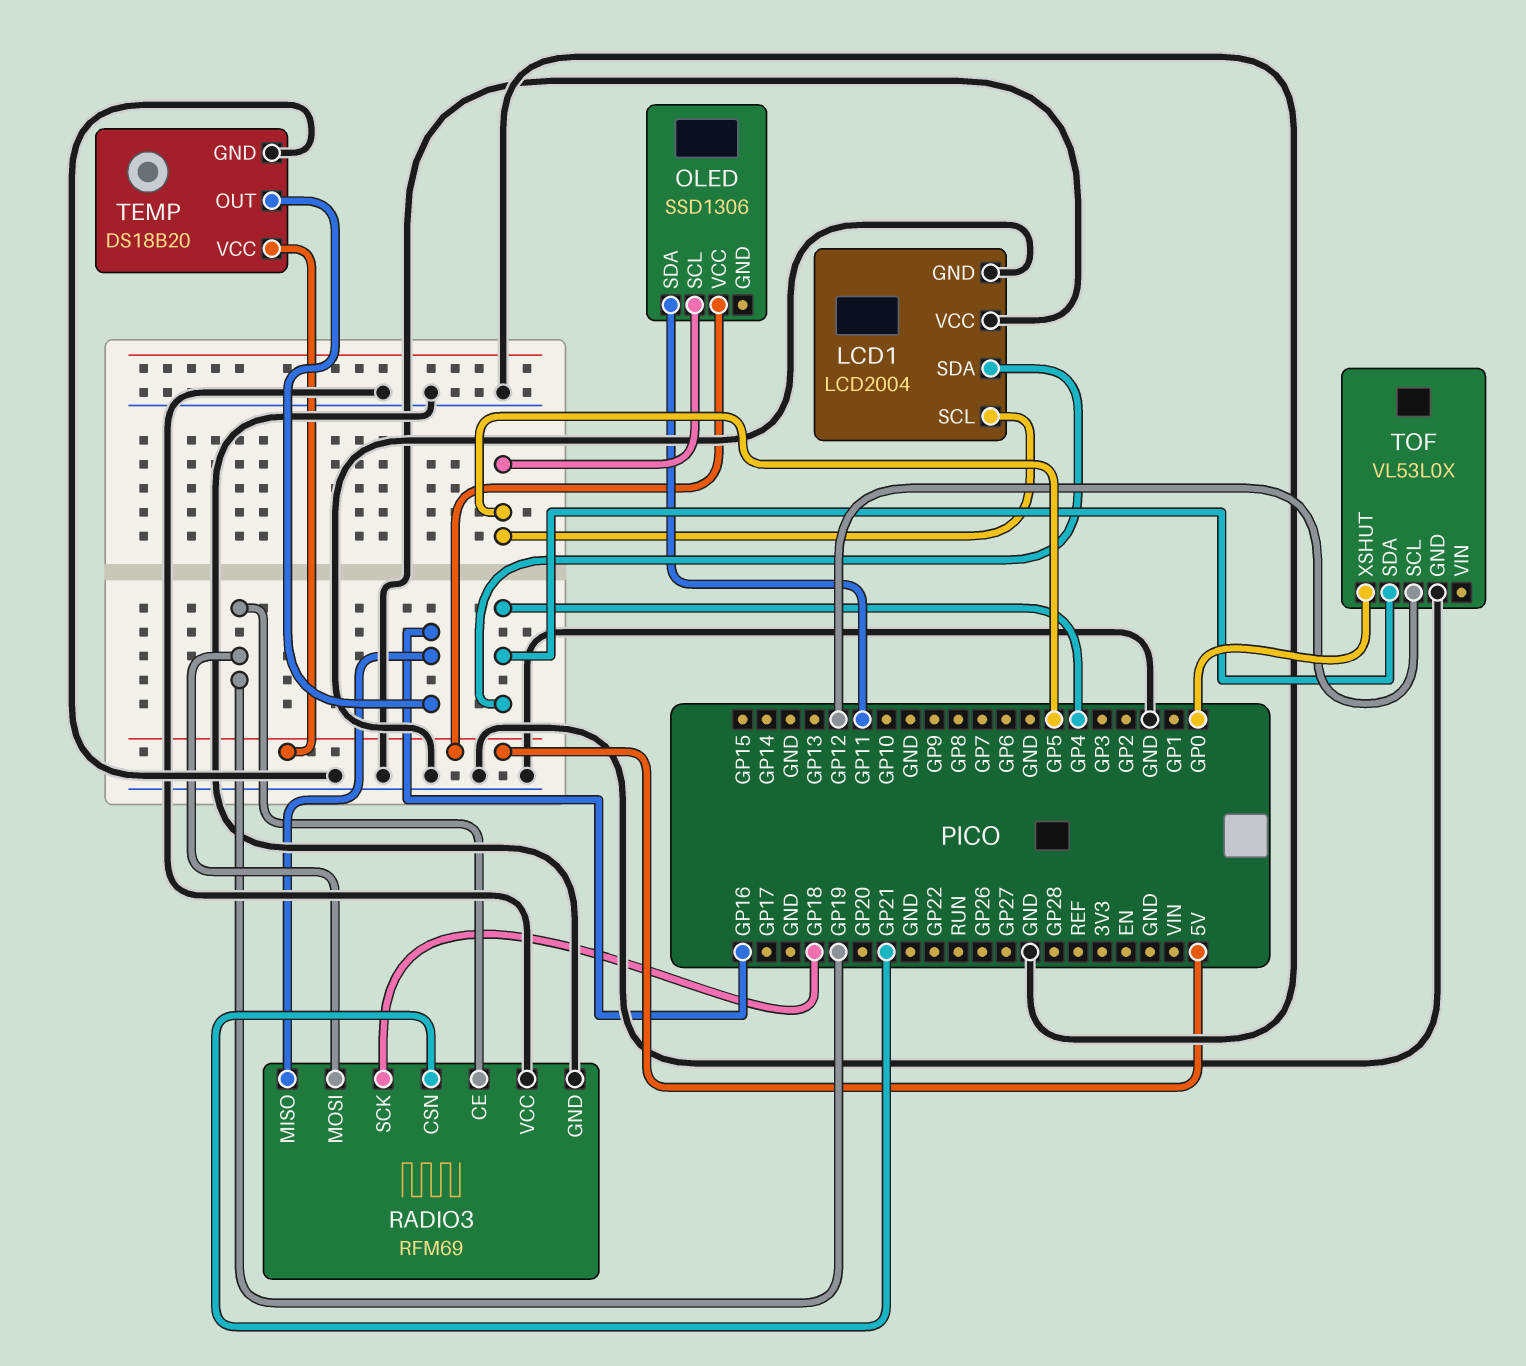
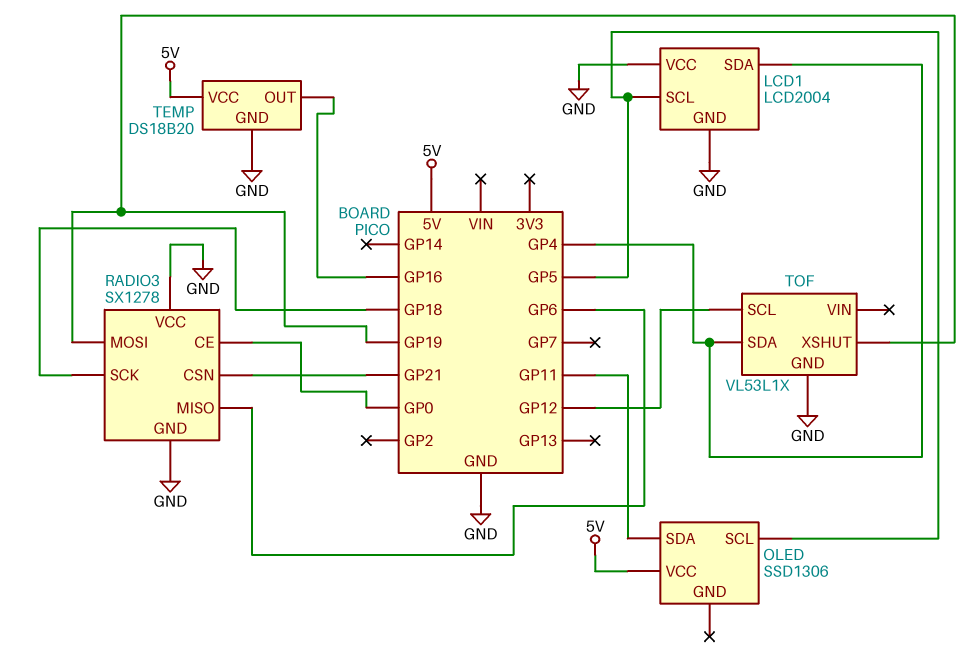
RADIO3: RFM69 -> SX1278
RADIO3 pin CE: GP19 -> GP0
RADIO3 pin MISO: GP16 -> GP6
TOF: VL53L0X -> VL53L1X
TOF pin XSHUT: GP0 -> GP19

